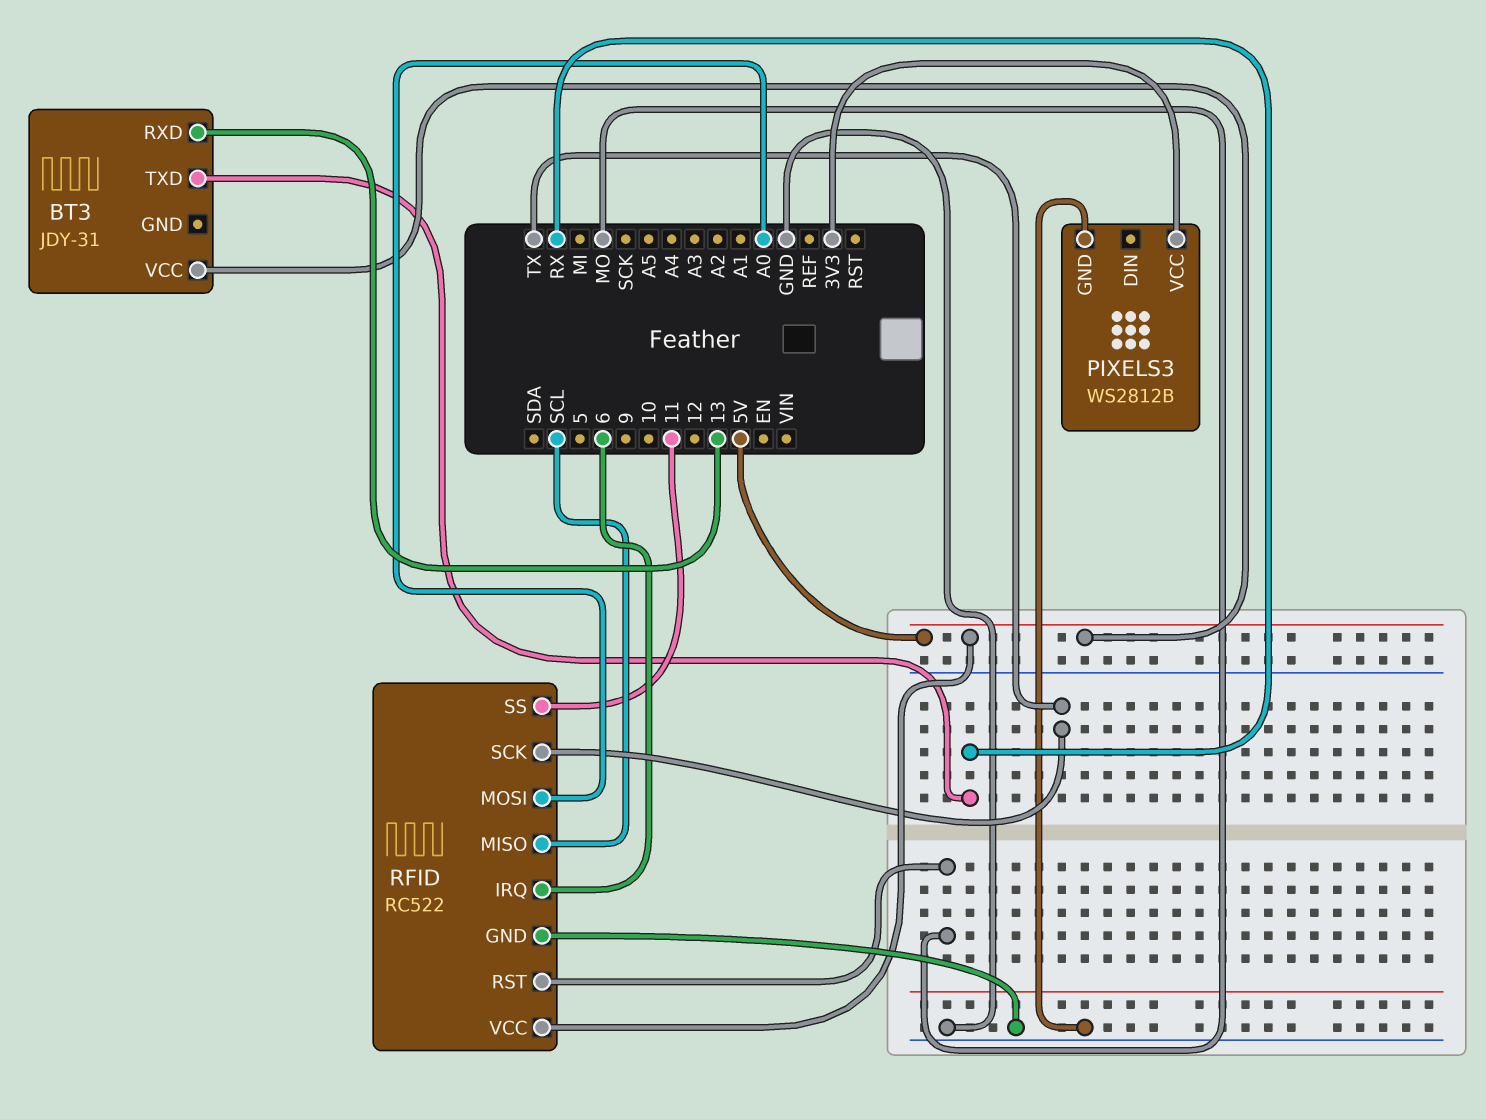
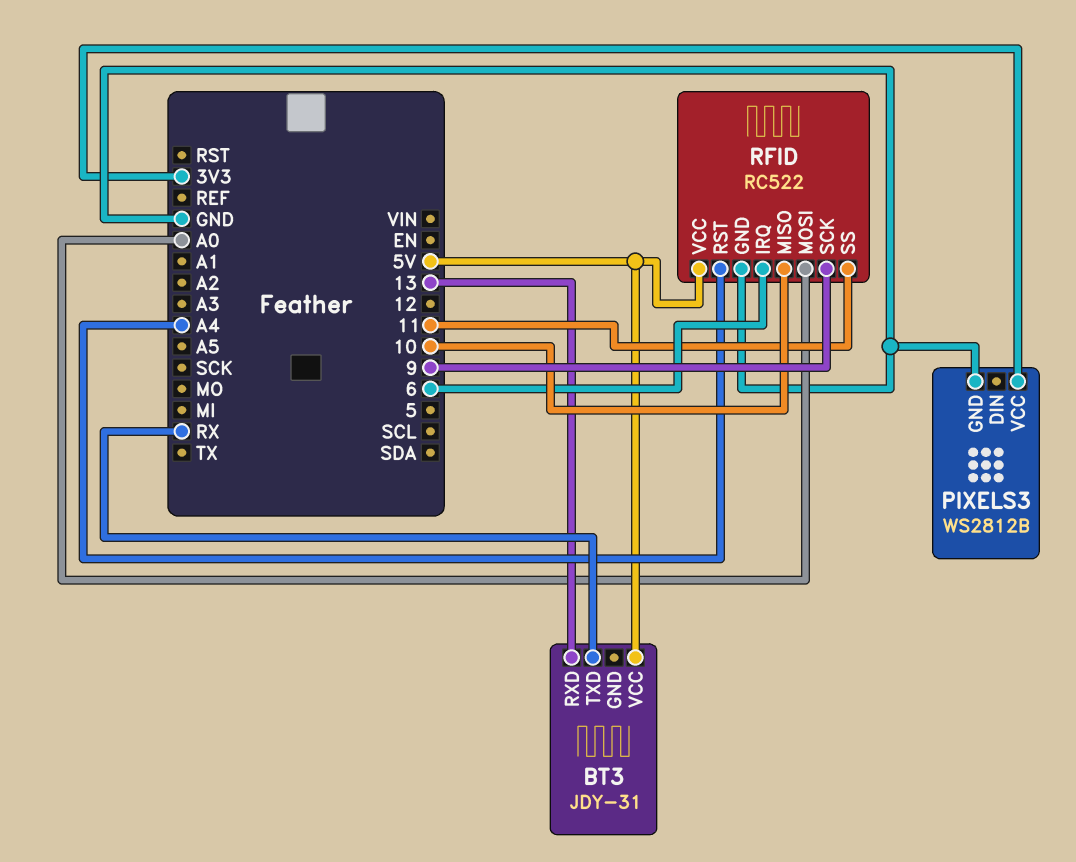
RFID pin MISO: SCL -> 10
RFID pin RST: MO -> A4
RFID pin SCK: TX -> 9

